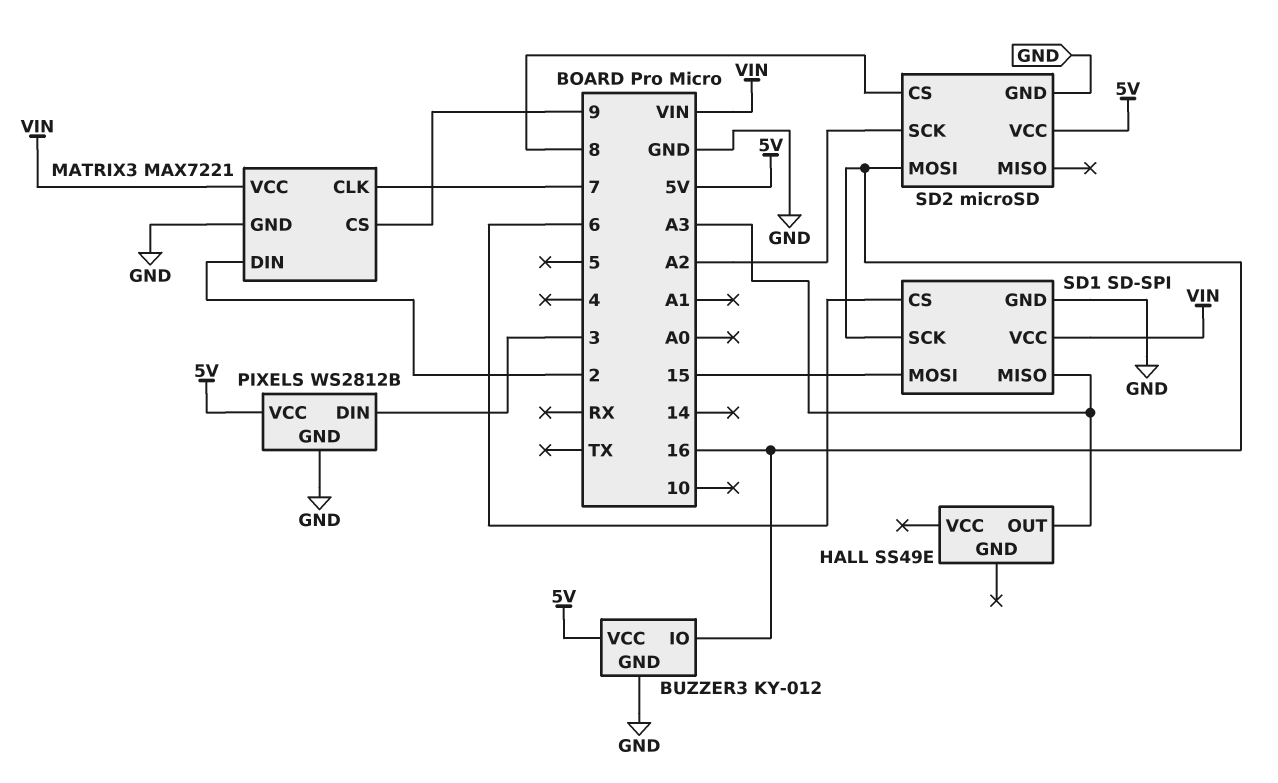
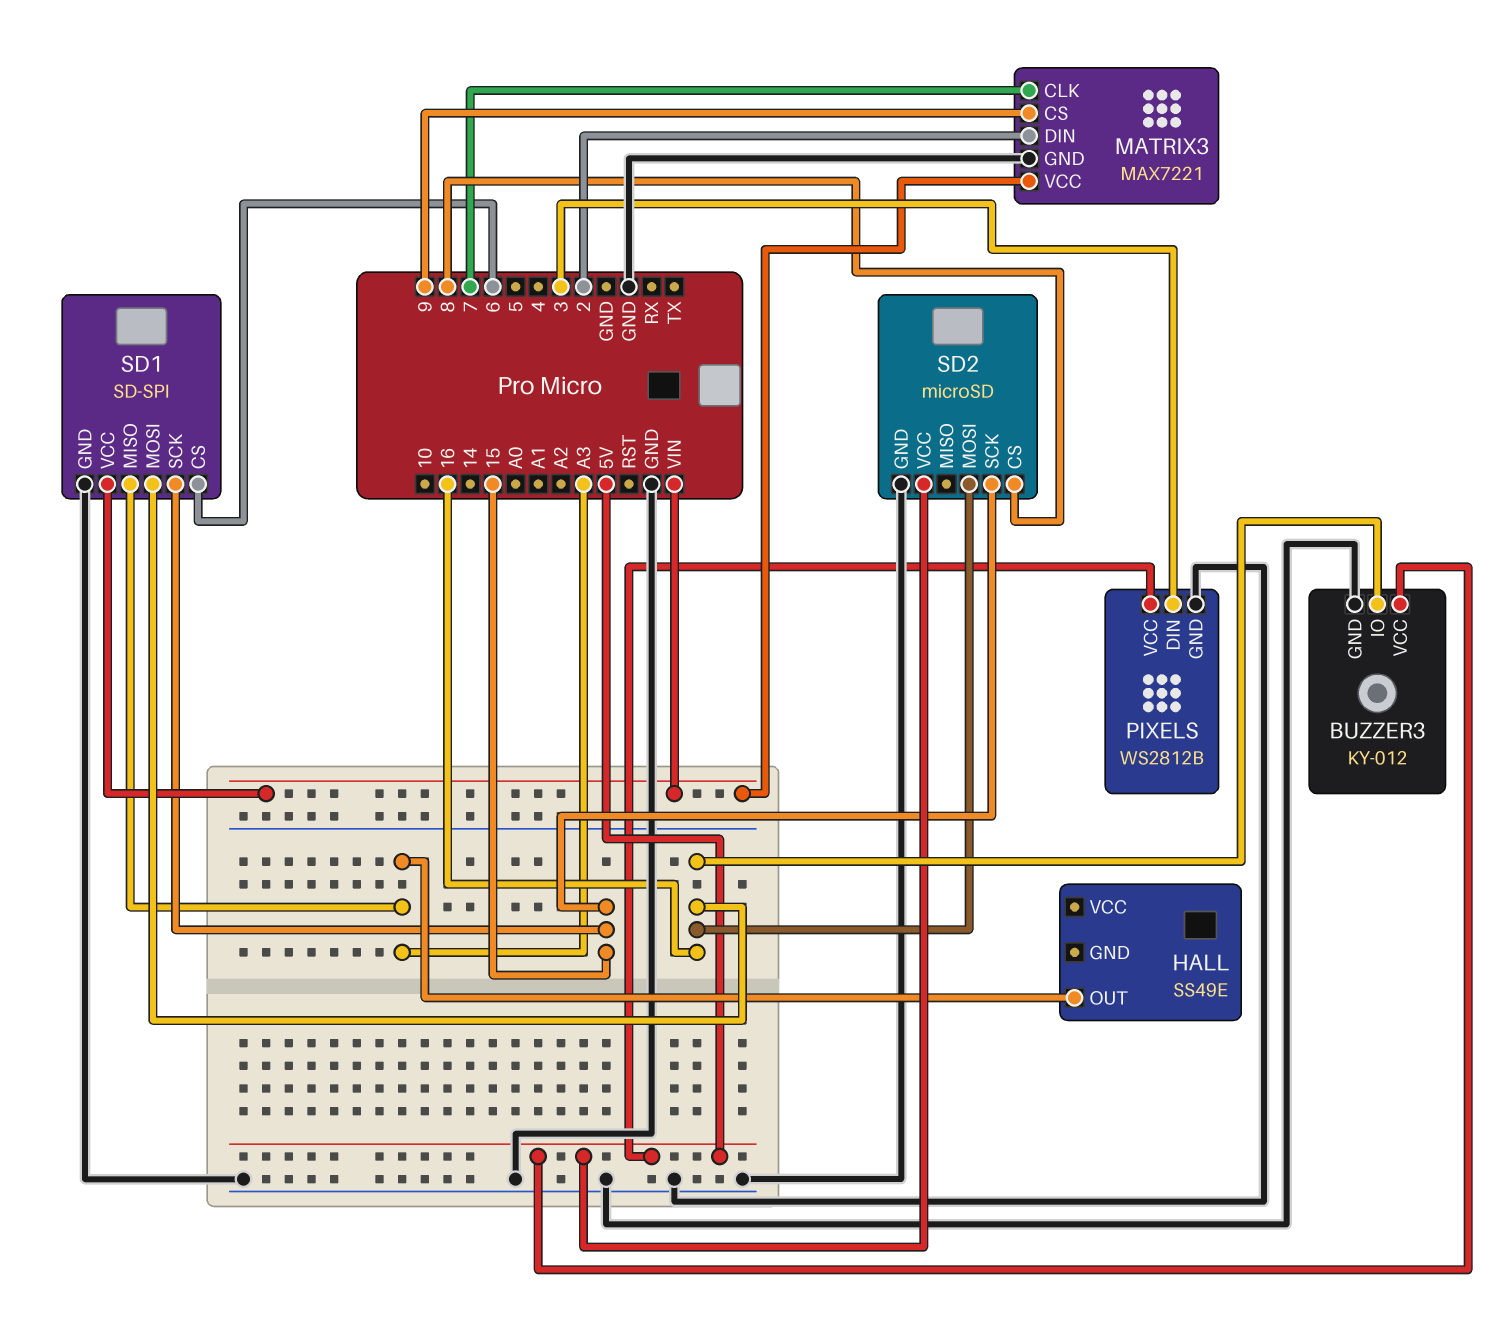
SD1 pin MOSI: 15 -> 16
SD1 pin SCK: 16 -> 15
SD2 pin SCK: A2 -> 15

